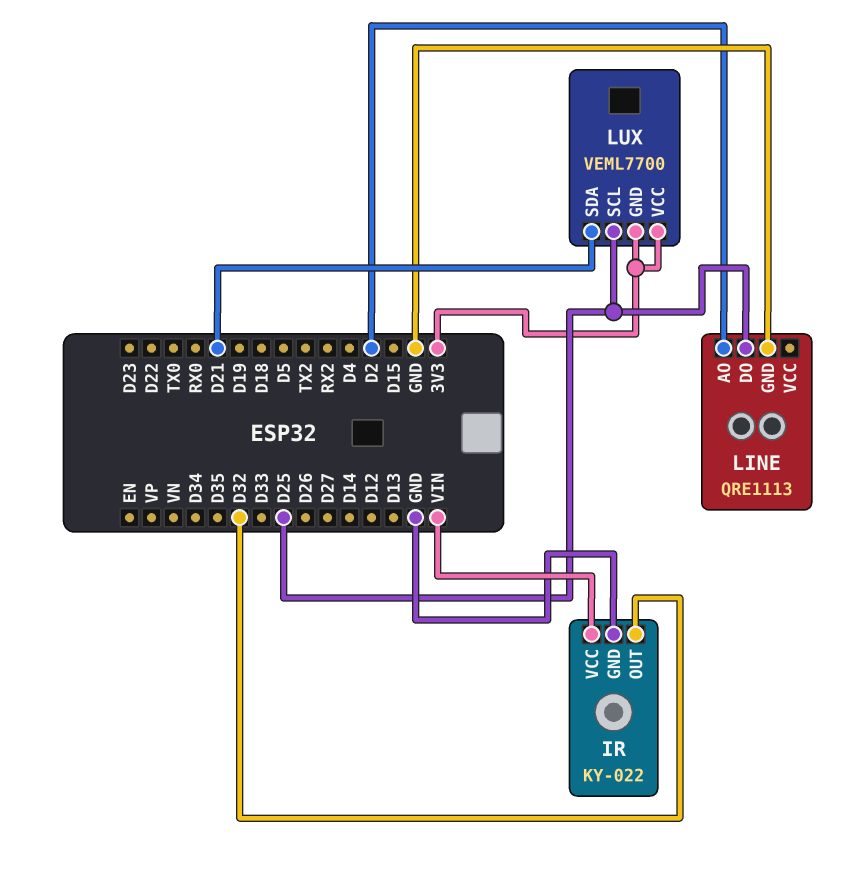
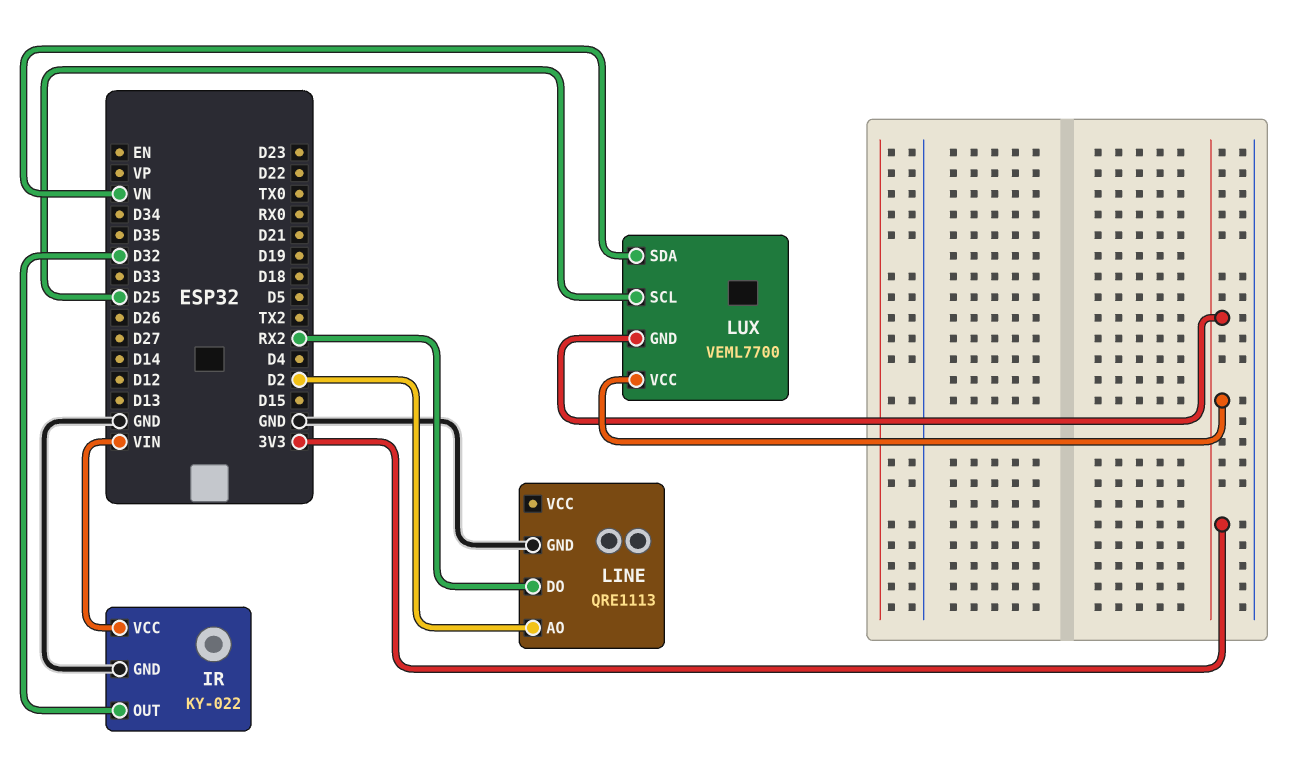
LINE pin DO: D25 -> RX2
LUX pin SDA: D21 -> VN

